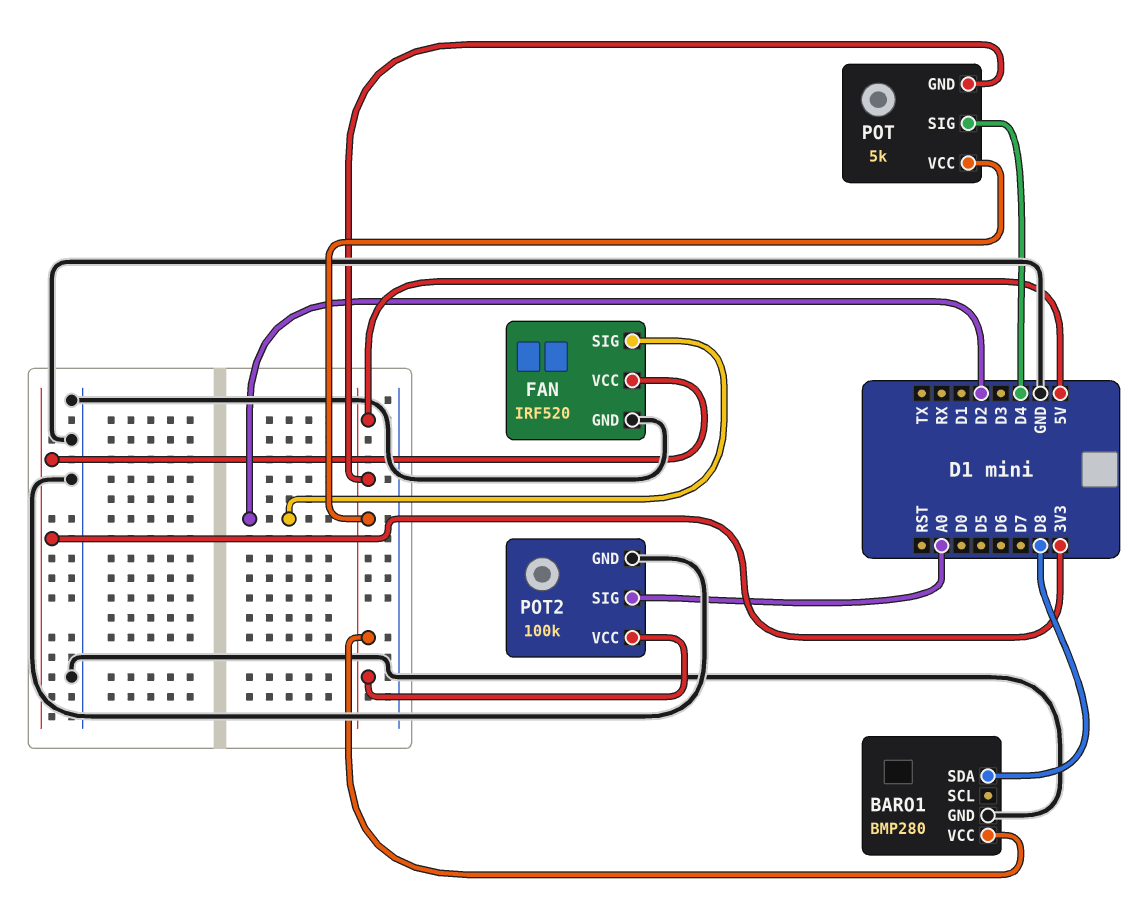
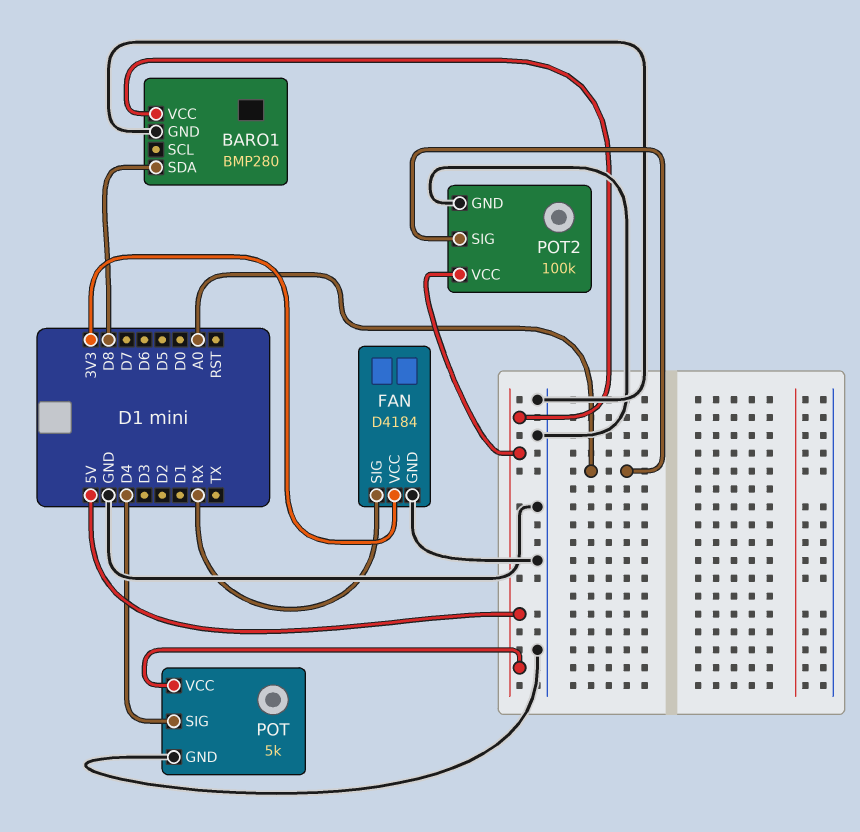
FAN: IRF520 -> D4184
FAN pin SIG: D2 -> RX
POT pin GND: 5V -> GND

